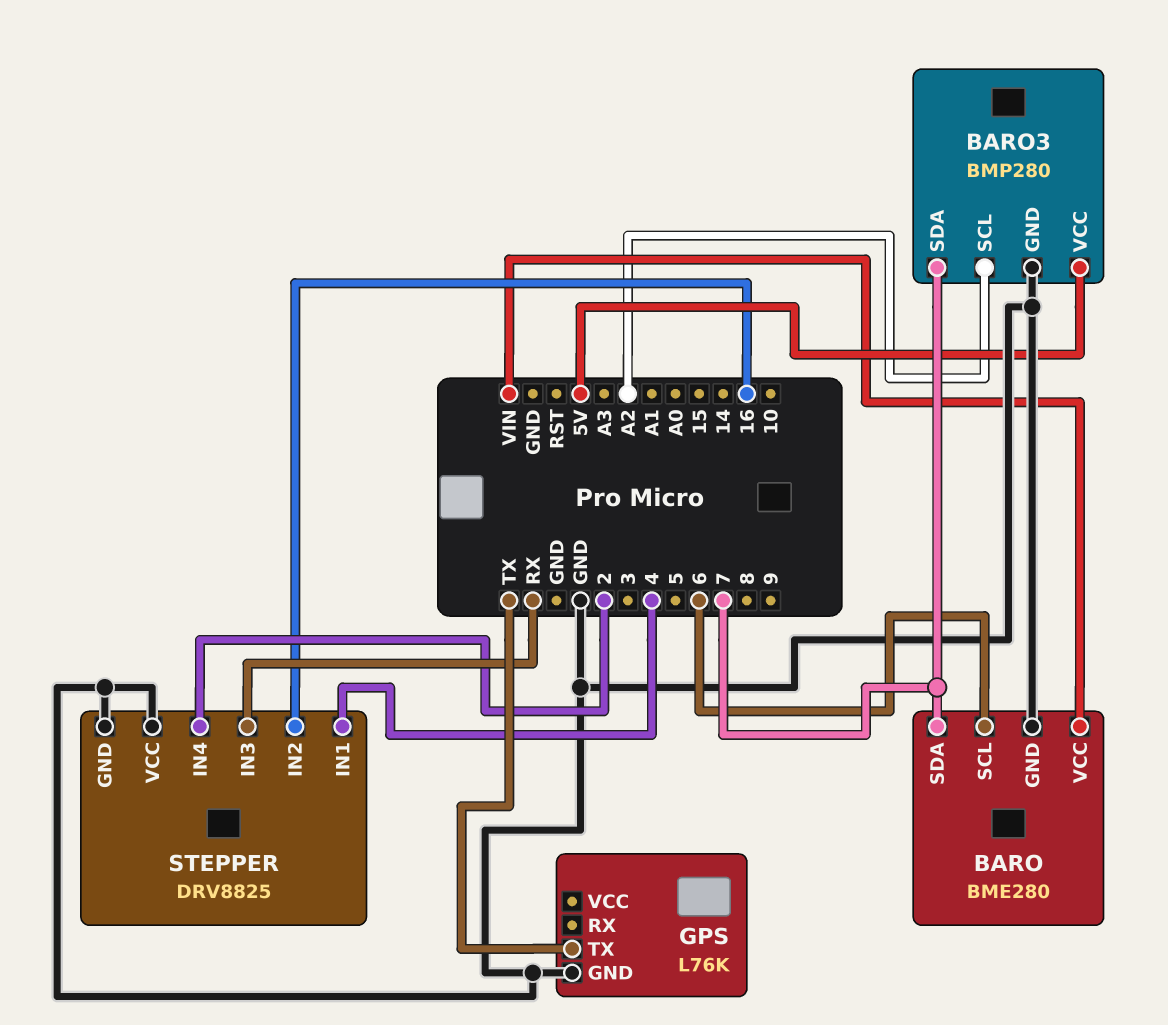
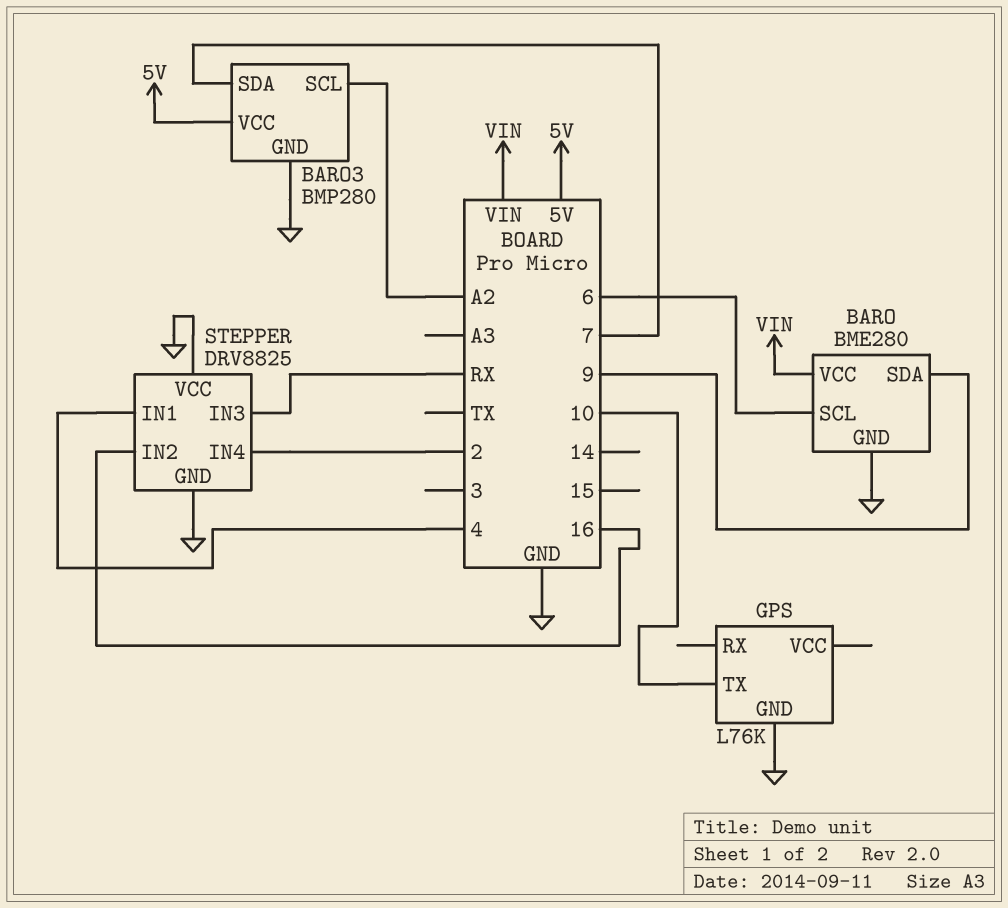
BARO pin SDA: 7 -> 9
GPS pin TX: TX -> 10

